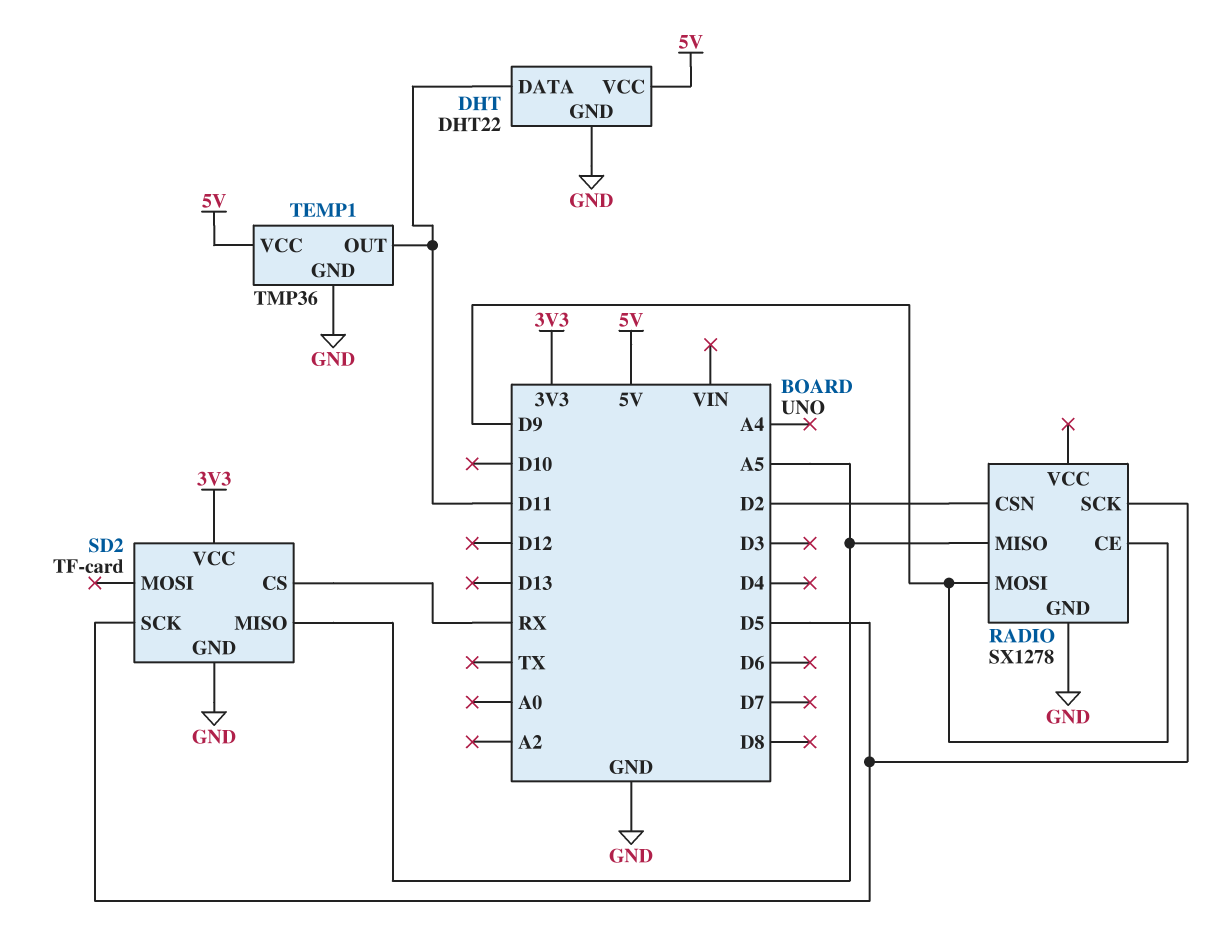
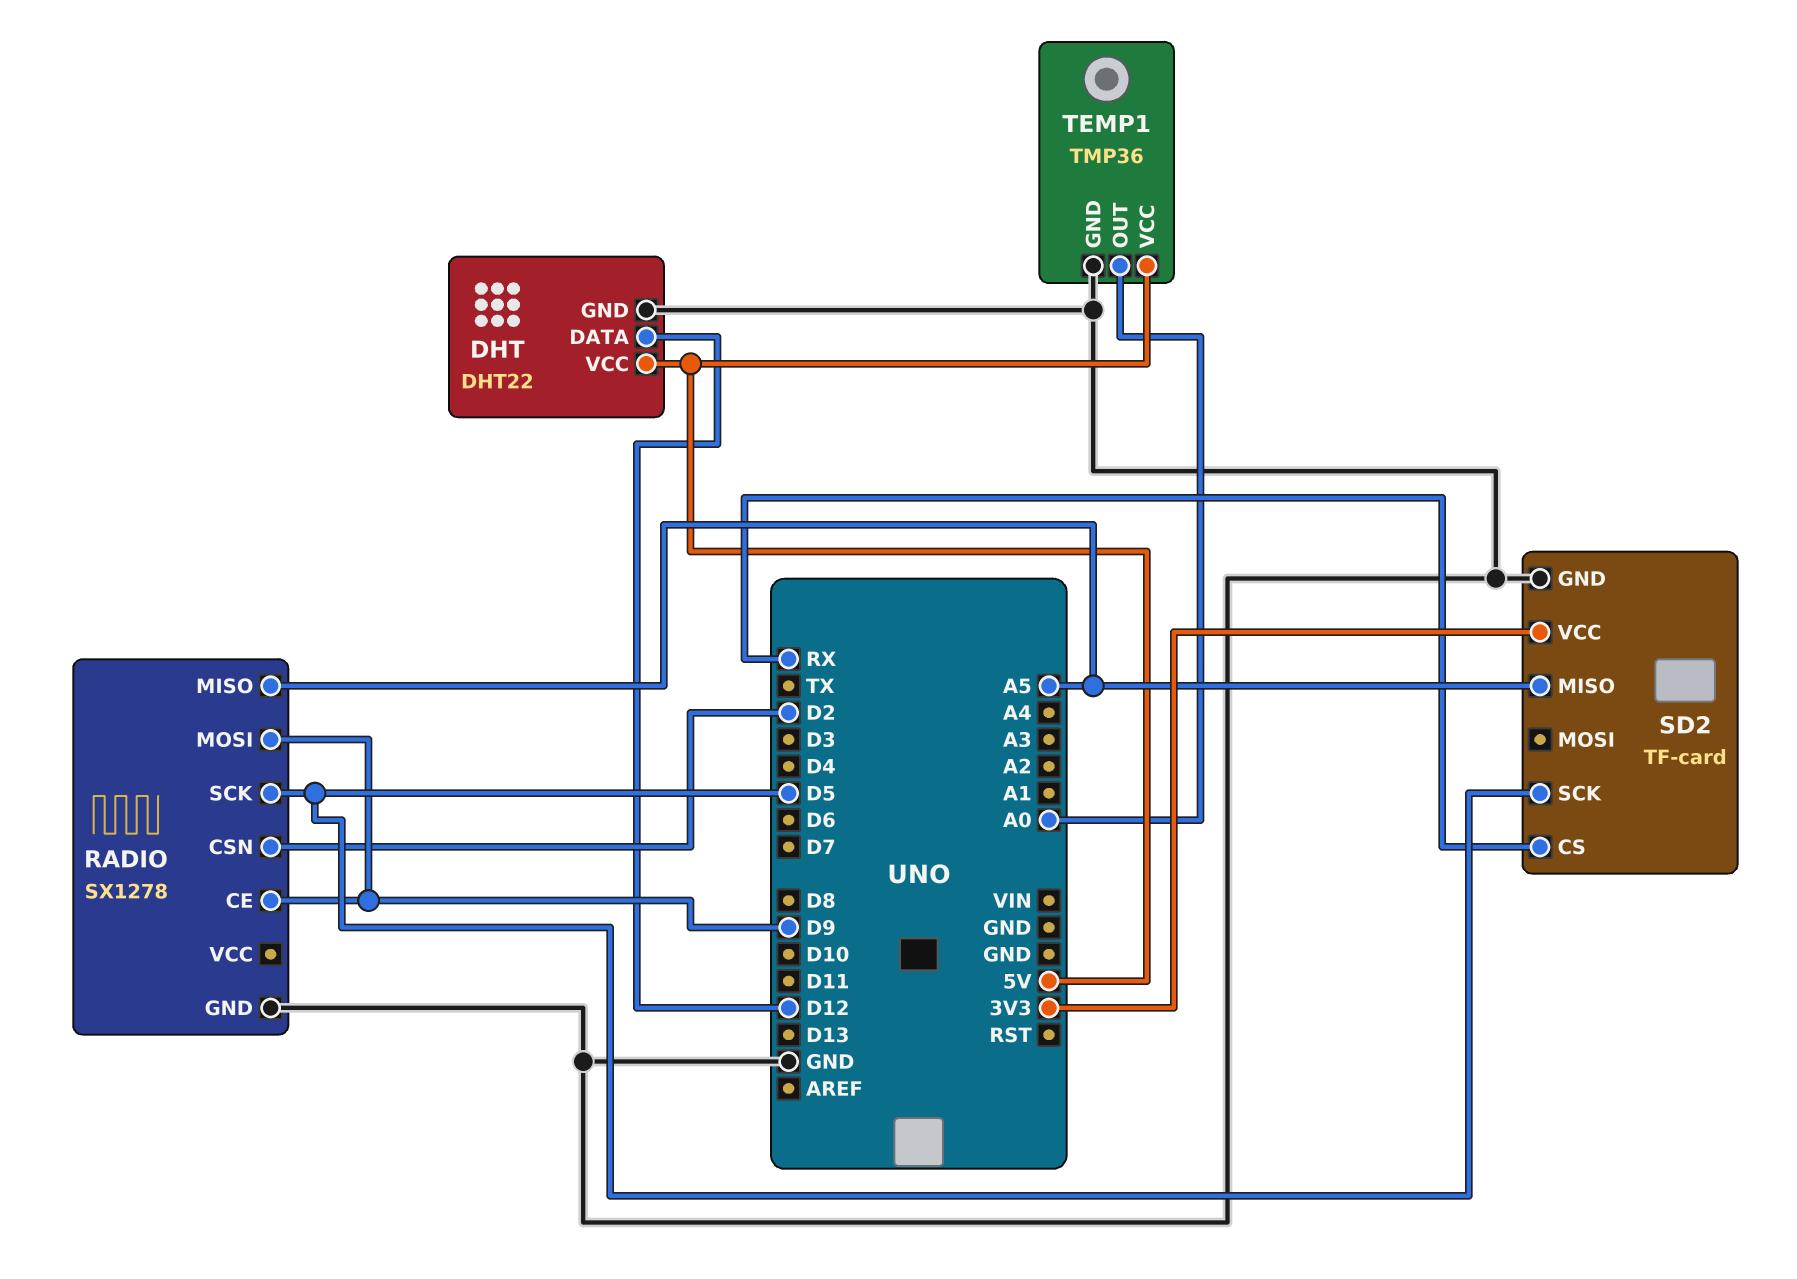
DHT pin DATA: D11 -> D12
TEMP1 pin OUT: D11 -> A0

